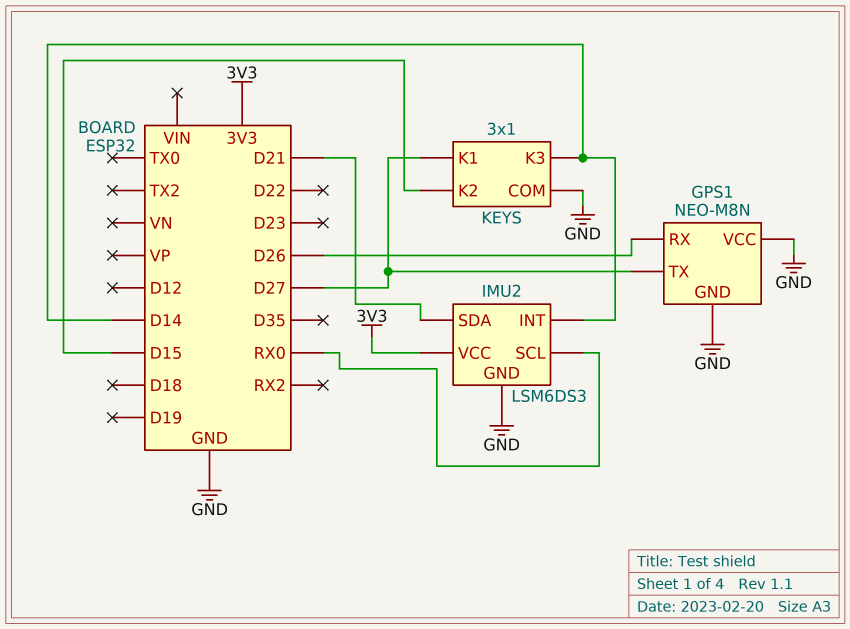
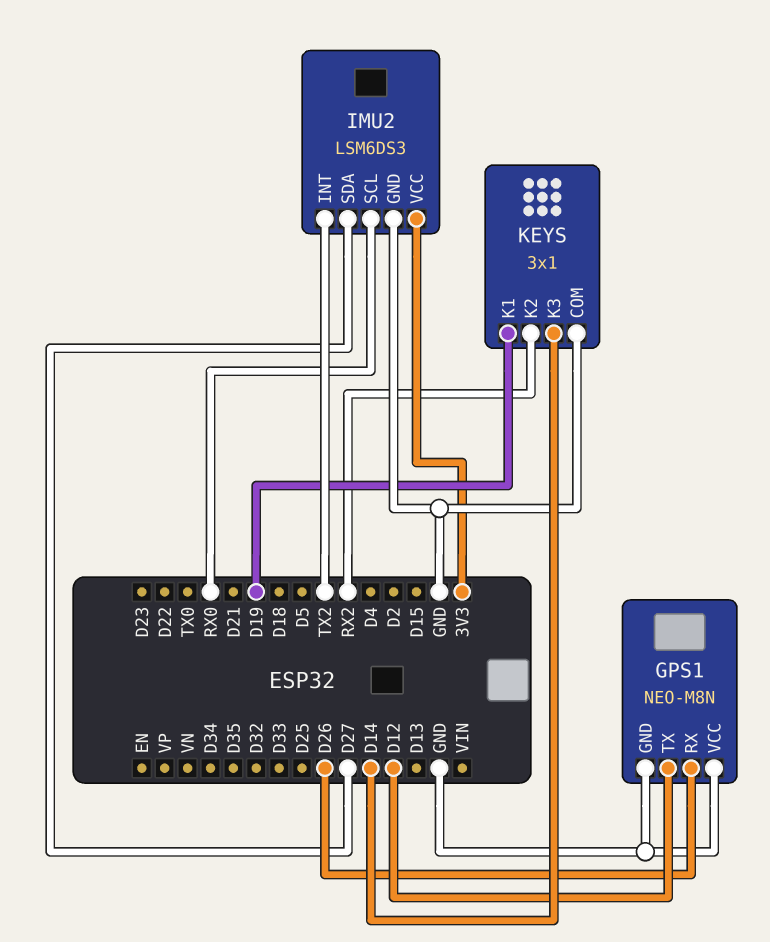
GPS1 pin TX: D27 -> D12
IMU2 pin INT: D14 -> TX2
IMU2 pin SDA: D21 -> D27
KEYS pin K1: D27 -> D19
KEYS pin K2: D15 -> RX2

